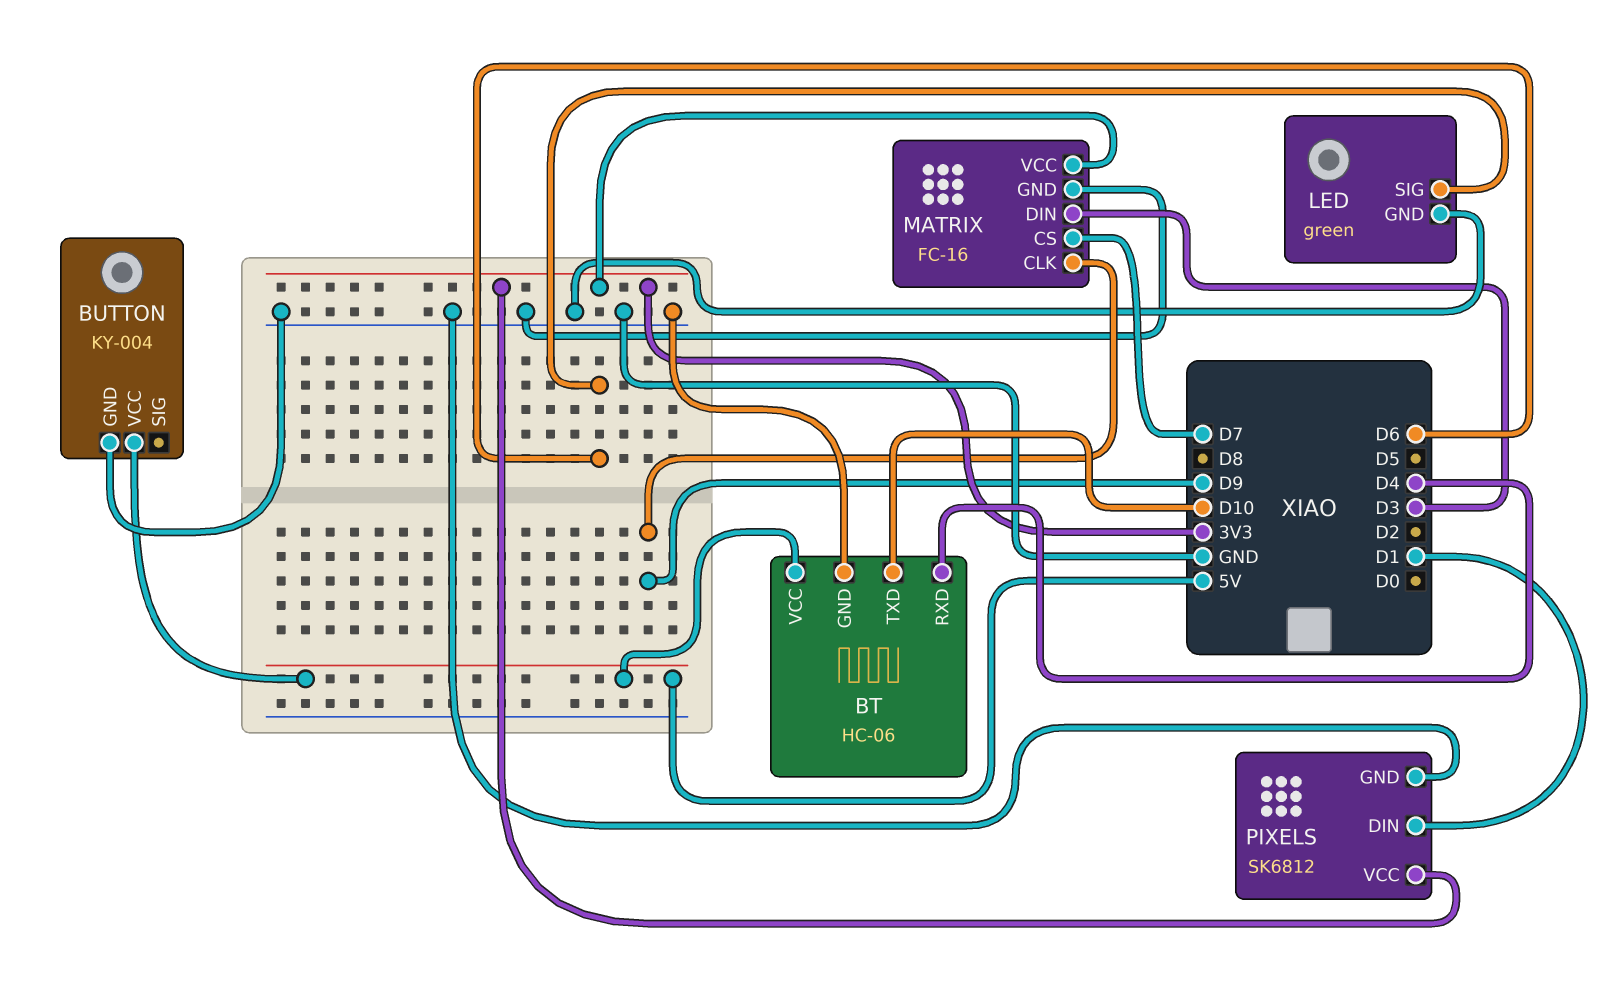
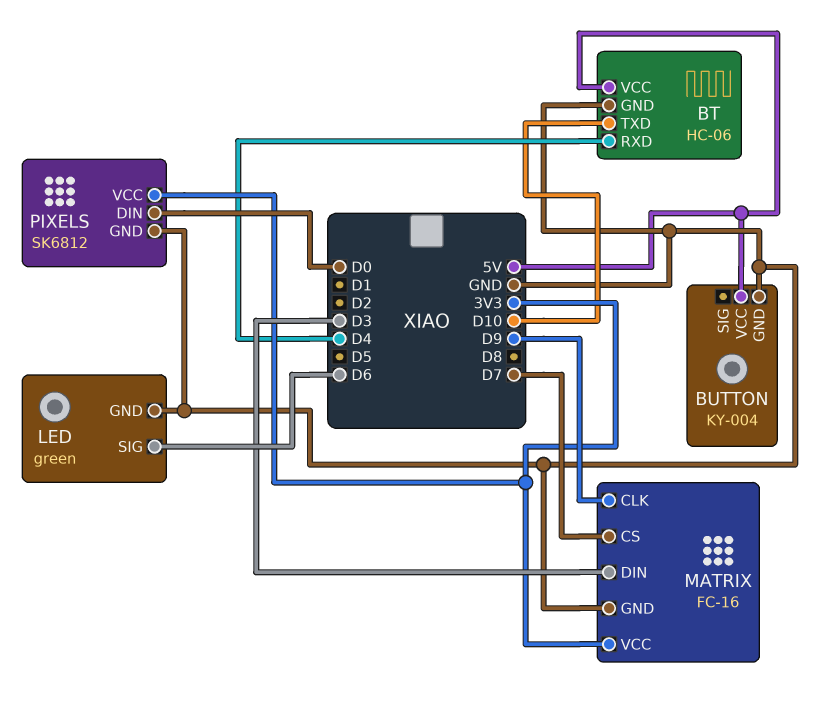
PIXELS pin DIN: D1 -> D0

